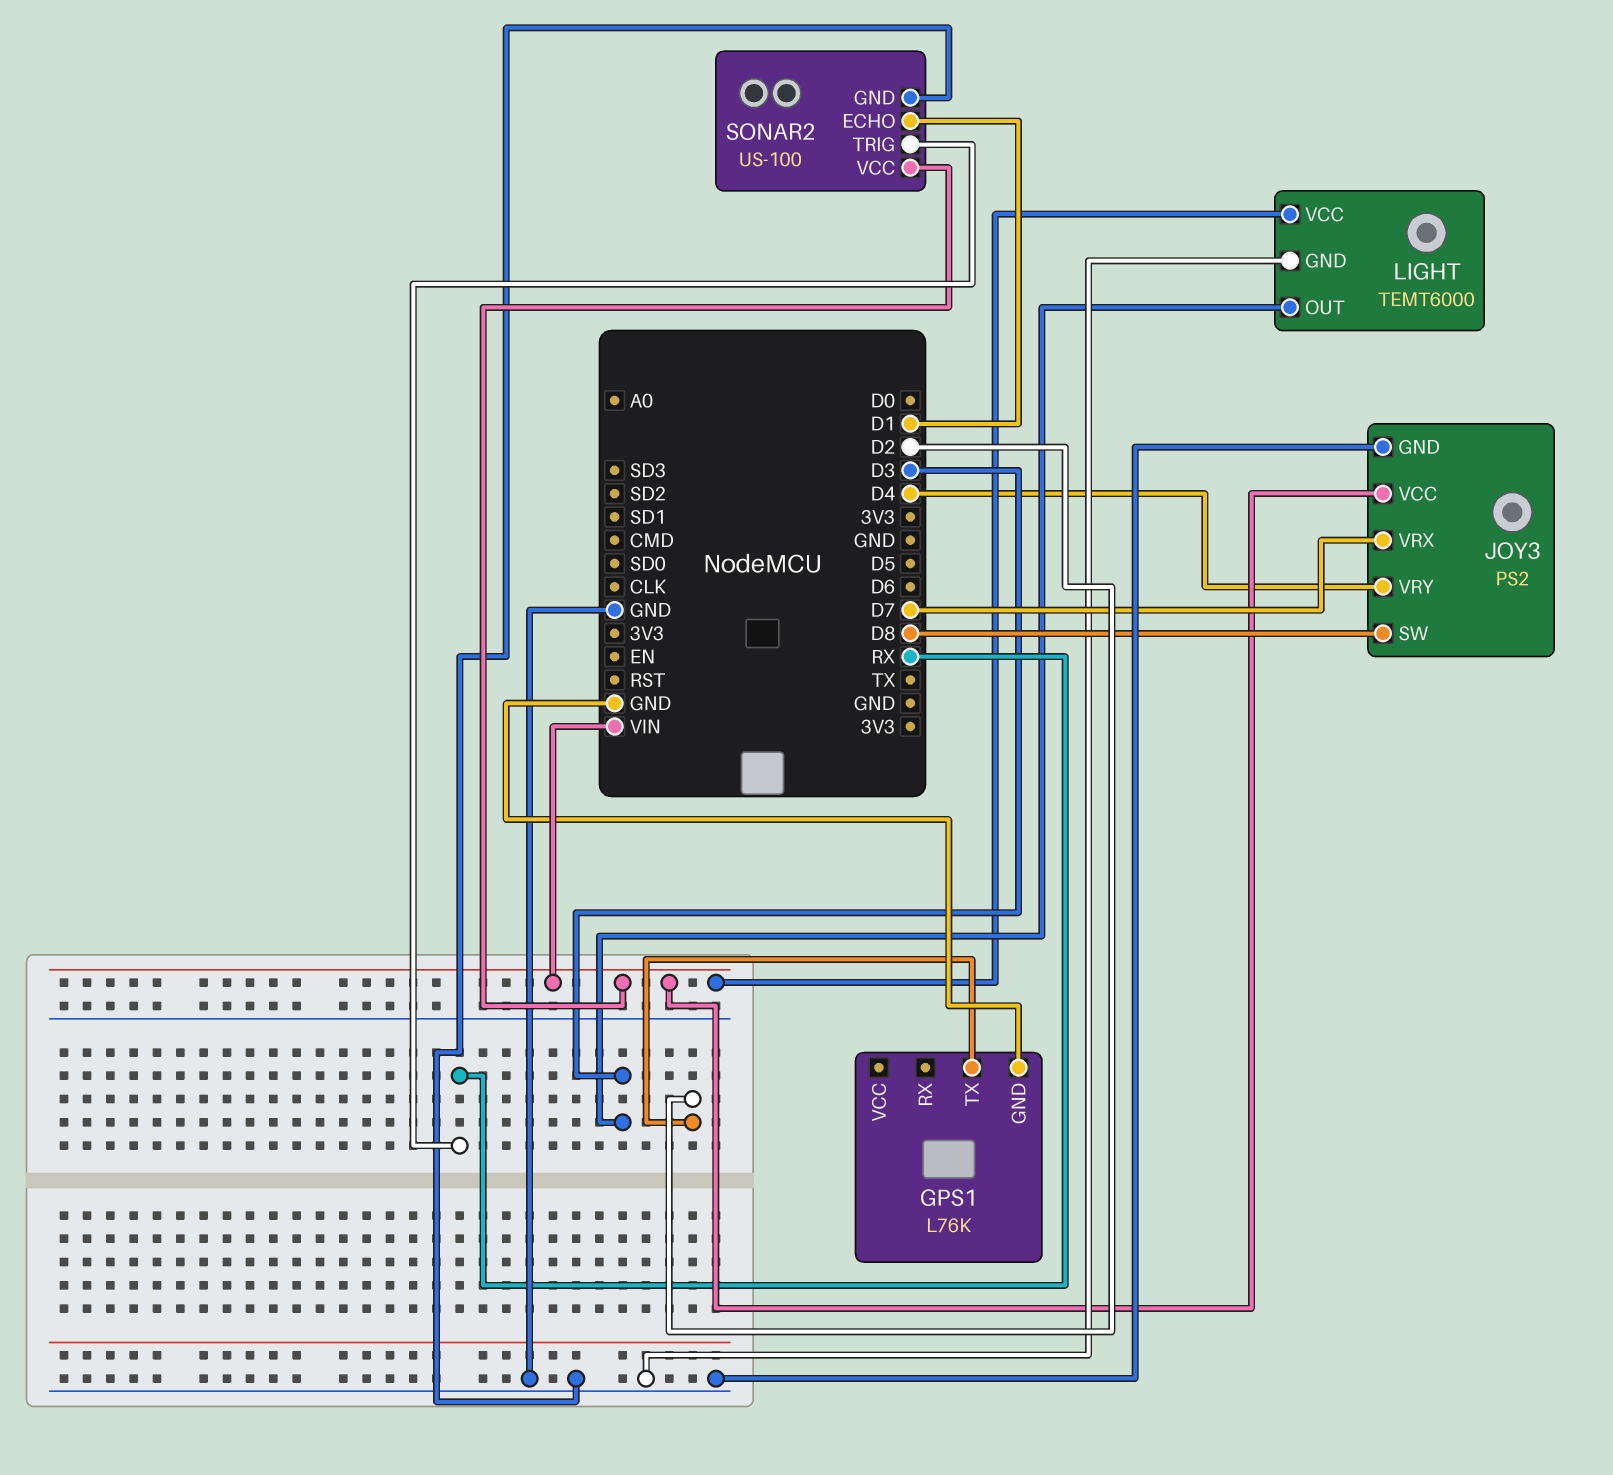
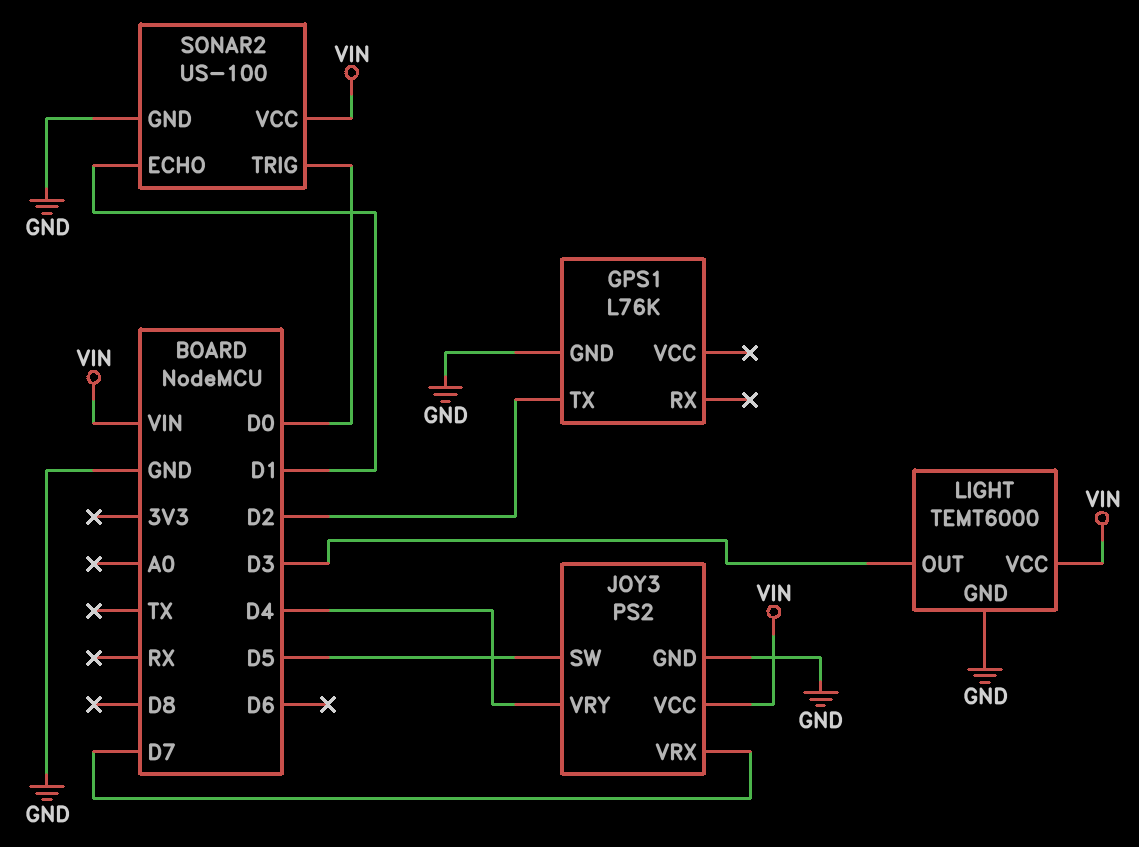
JOY3 pin SW: D8 -> D5
SONAR2 pin TRIG: RX -> D0

